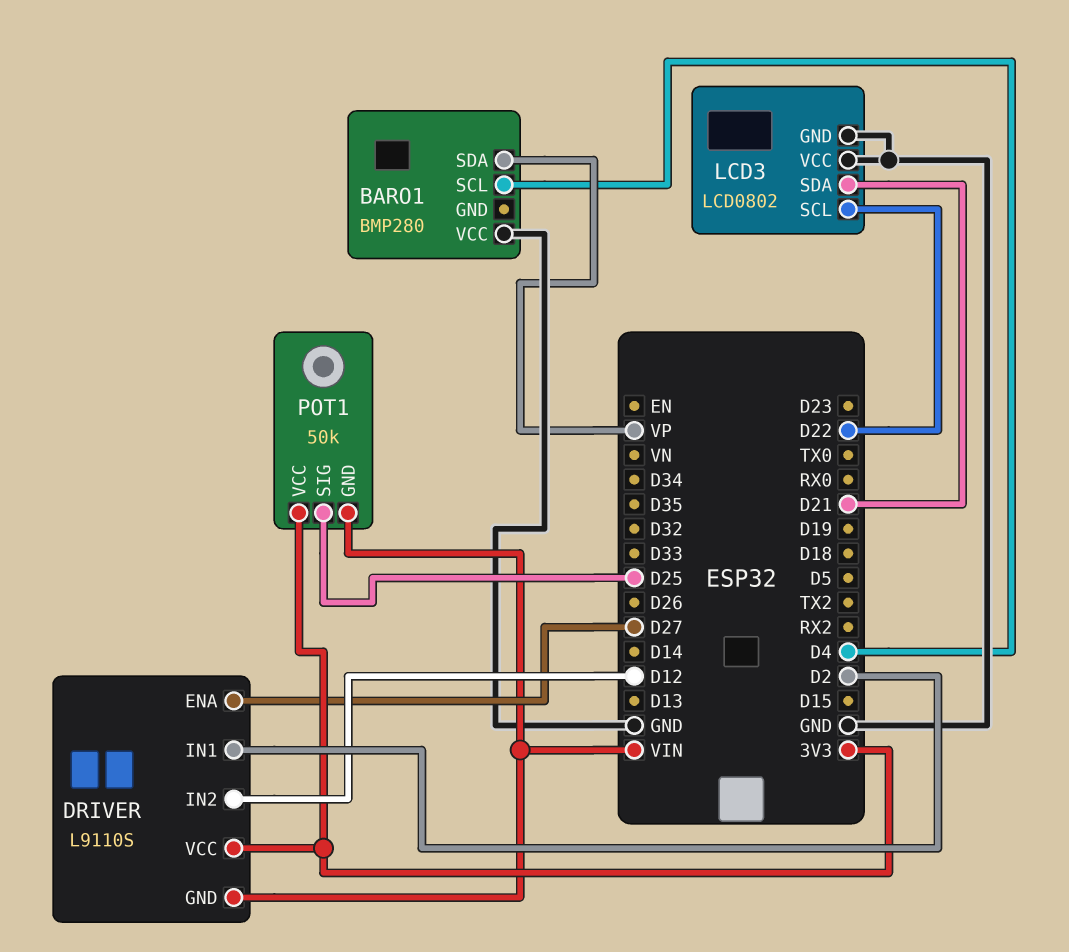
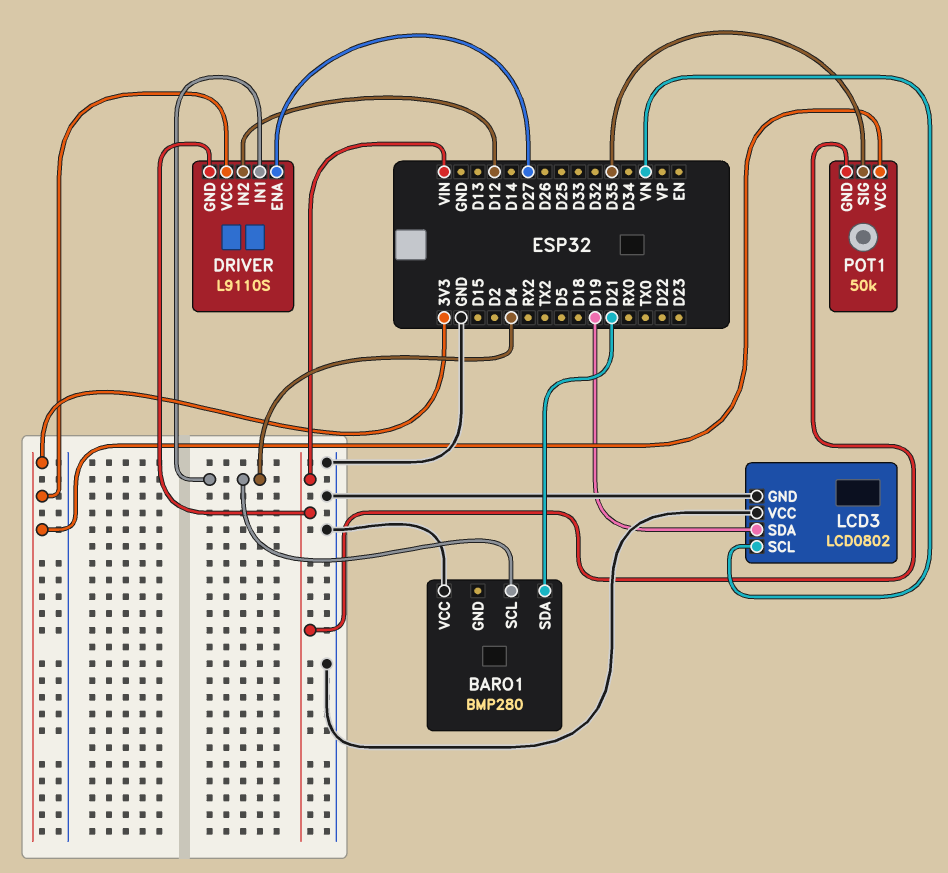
BARO1 pin SDA: VP -> D21
DRIVER pin IN1: D2 -> D4
LCD3 pin SCL: D22 -> VN
LCD3 pin SDA: D21 -> D19
POT1 pin SIG: D25 -> D35

